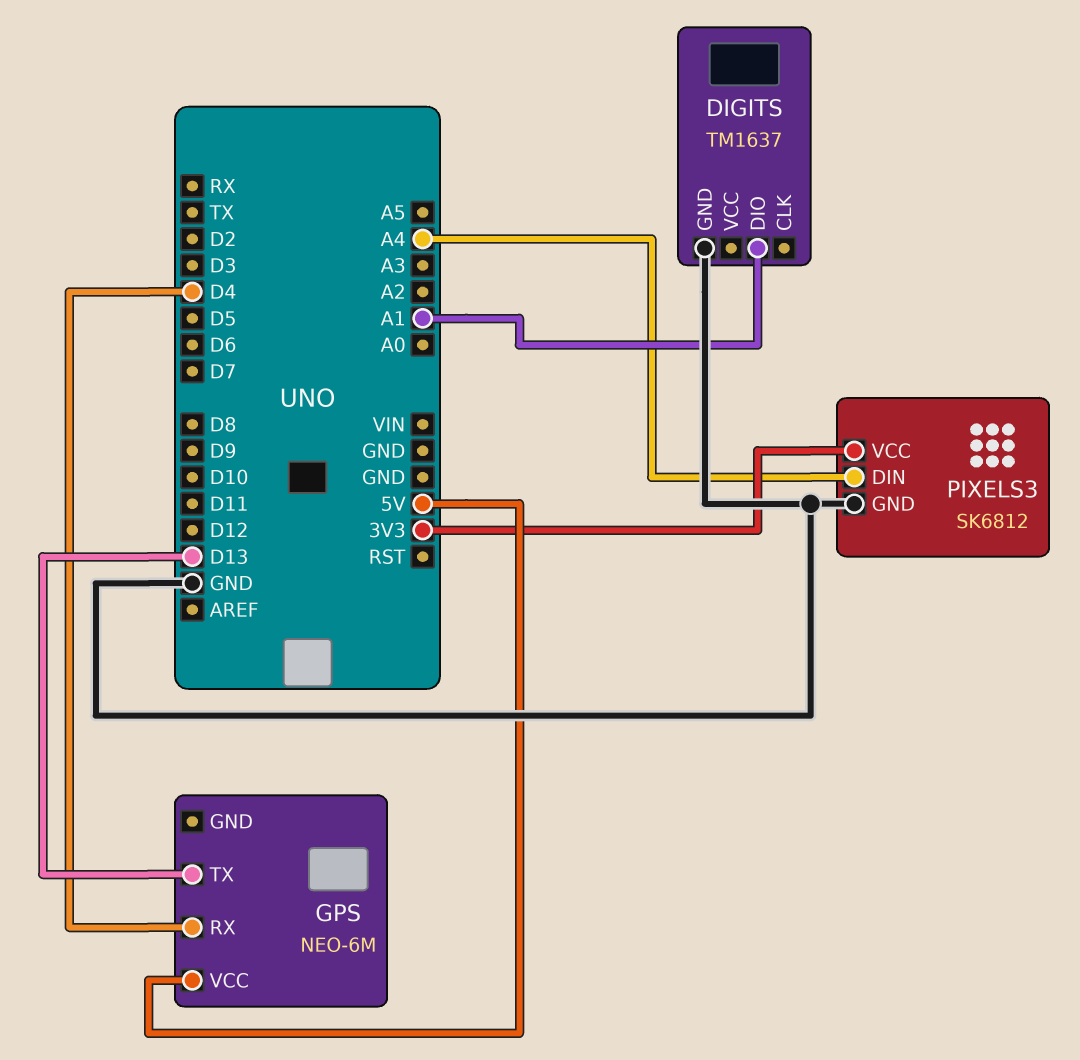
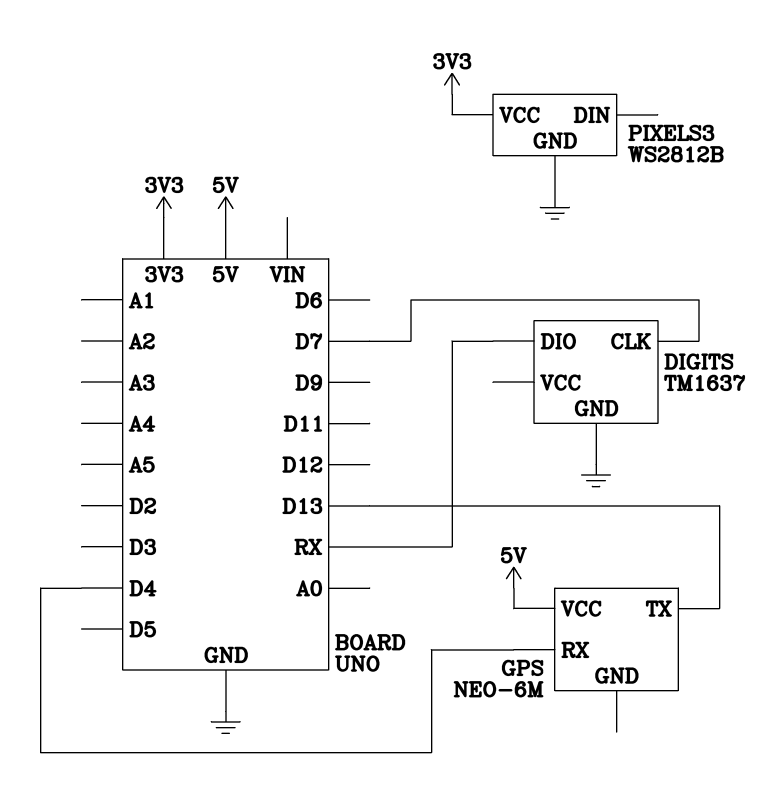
DIGITS pin CLK: none -> D7
DIGITS pin DIO: A1 -> RX
PIXELS3: SK6812 -> WS2812B
PIXELS3 pin DIN: A4 -> none

